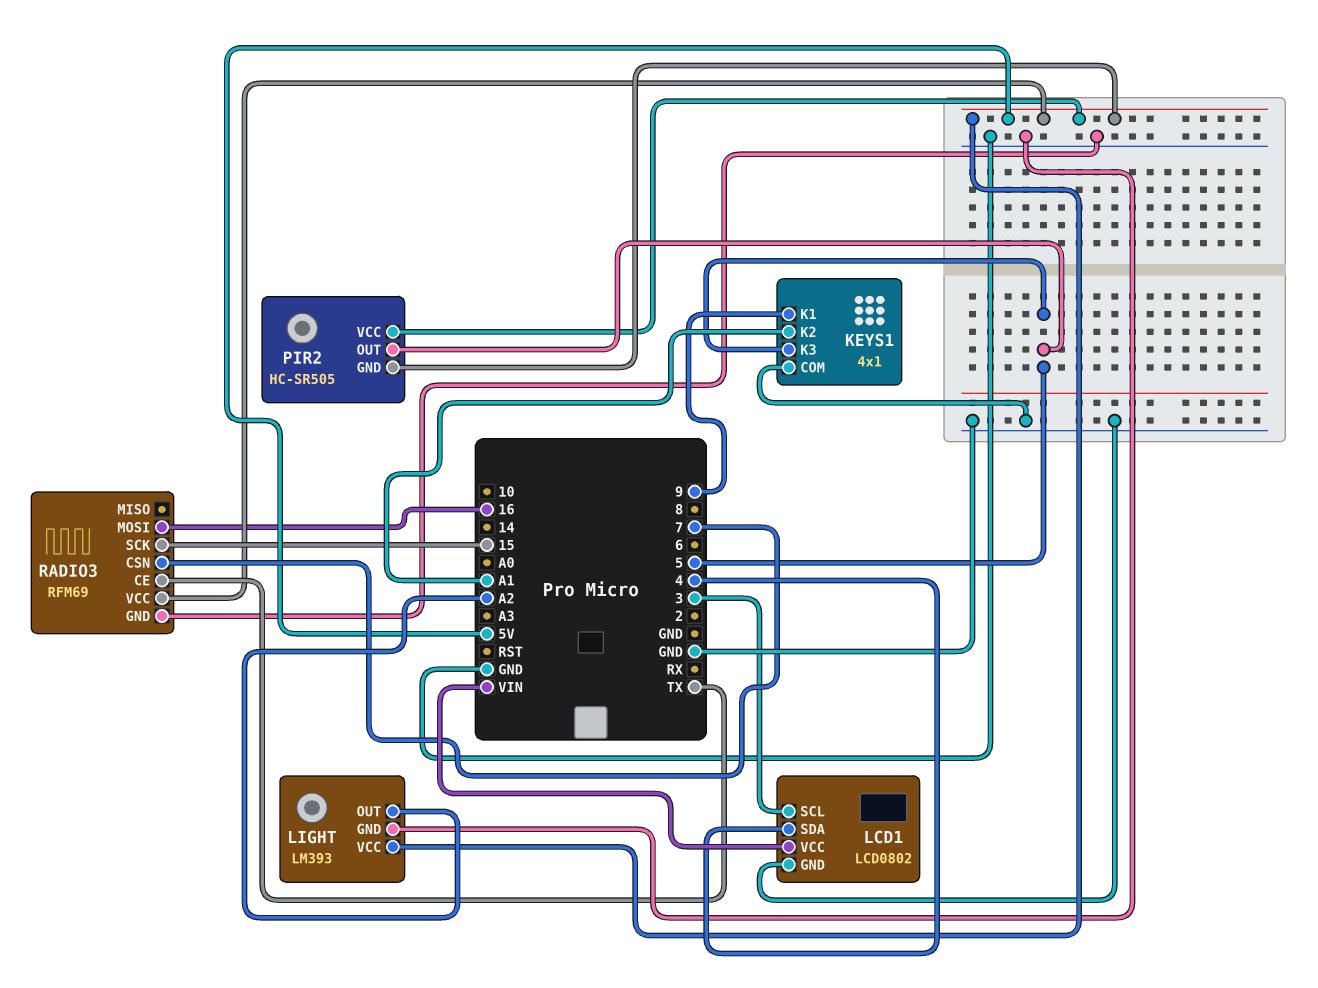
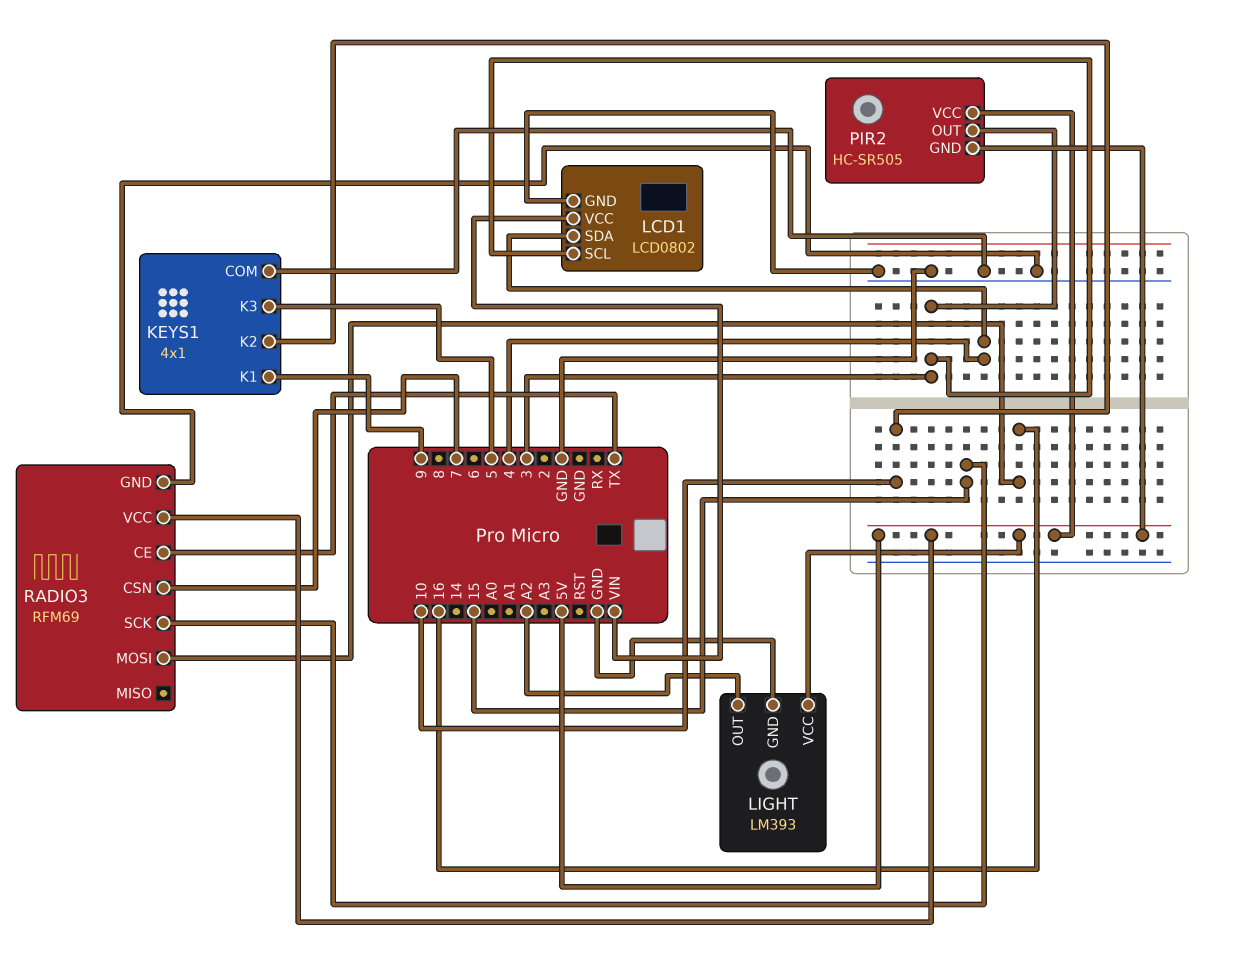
KEYS1 pin K2: A1 -> 10
PIR2 pin OUT: 5 -> 3

